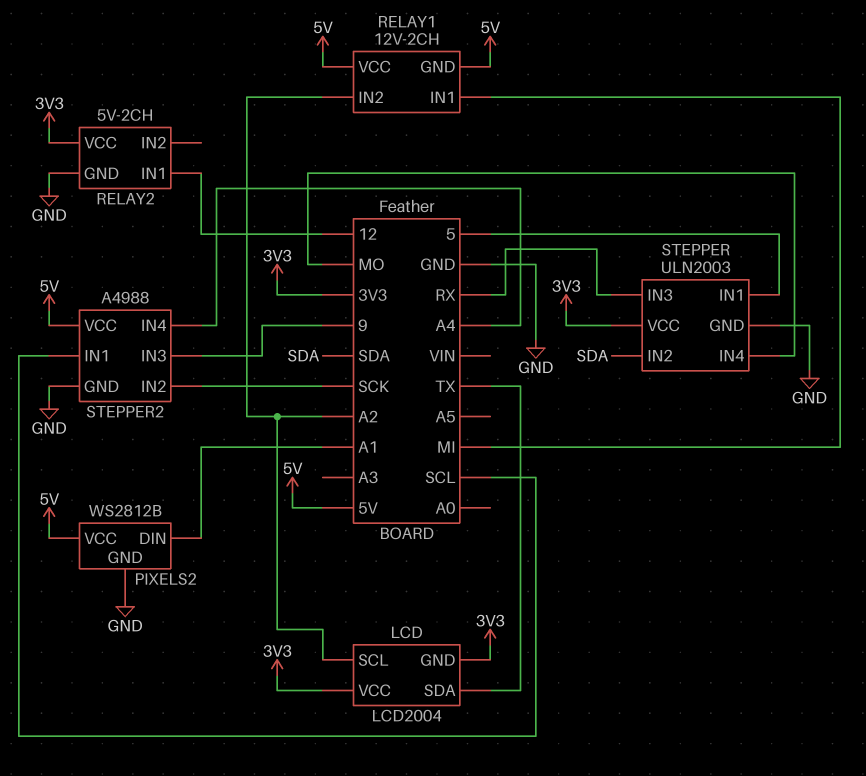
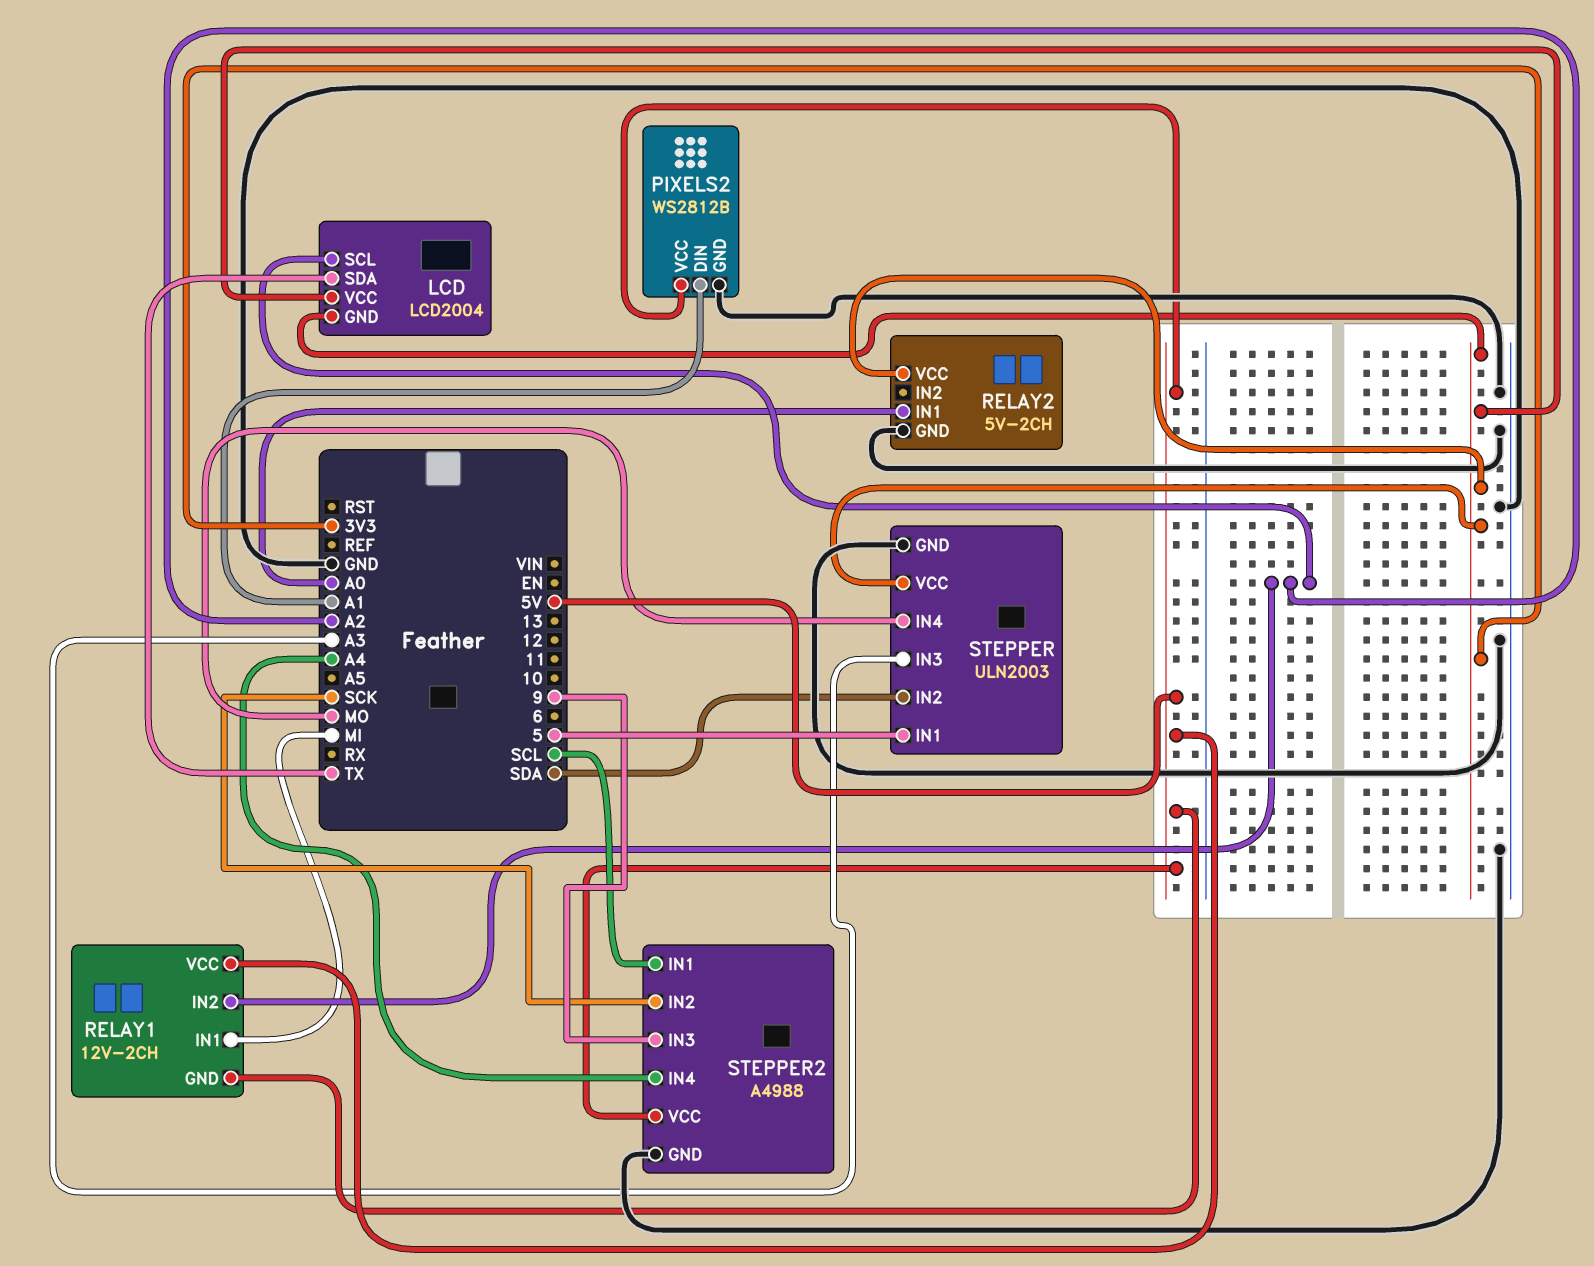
RELAY2 pin IN1: 12 -> A0
STEPPER pin IN3: RX -> A3

